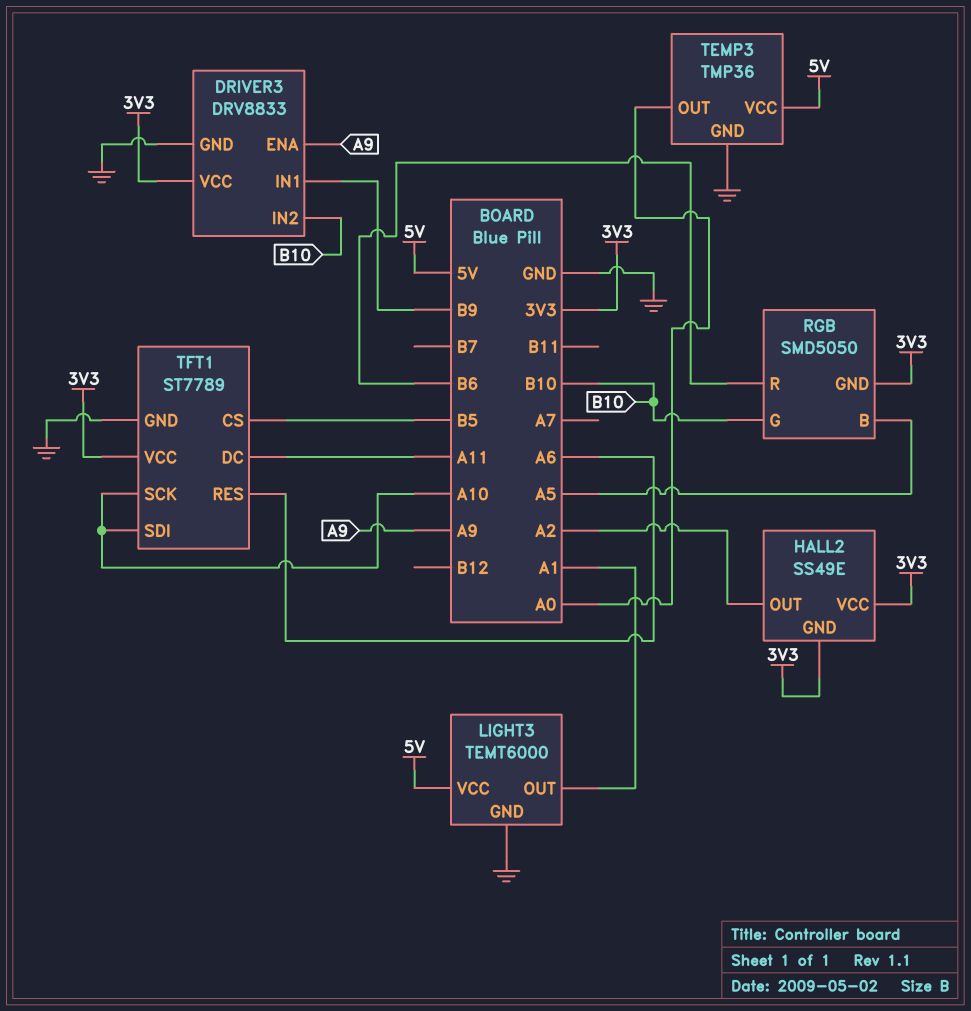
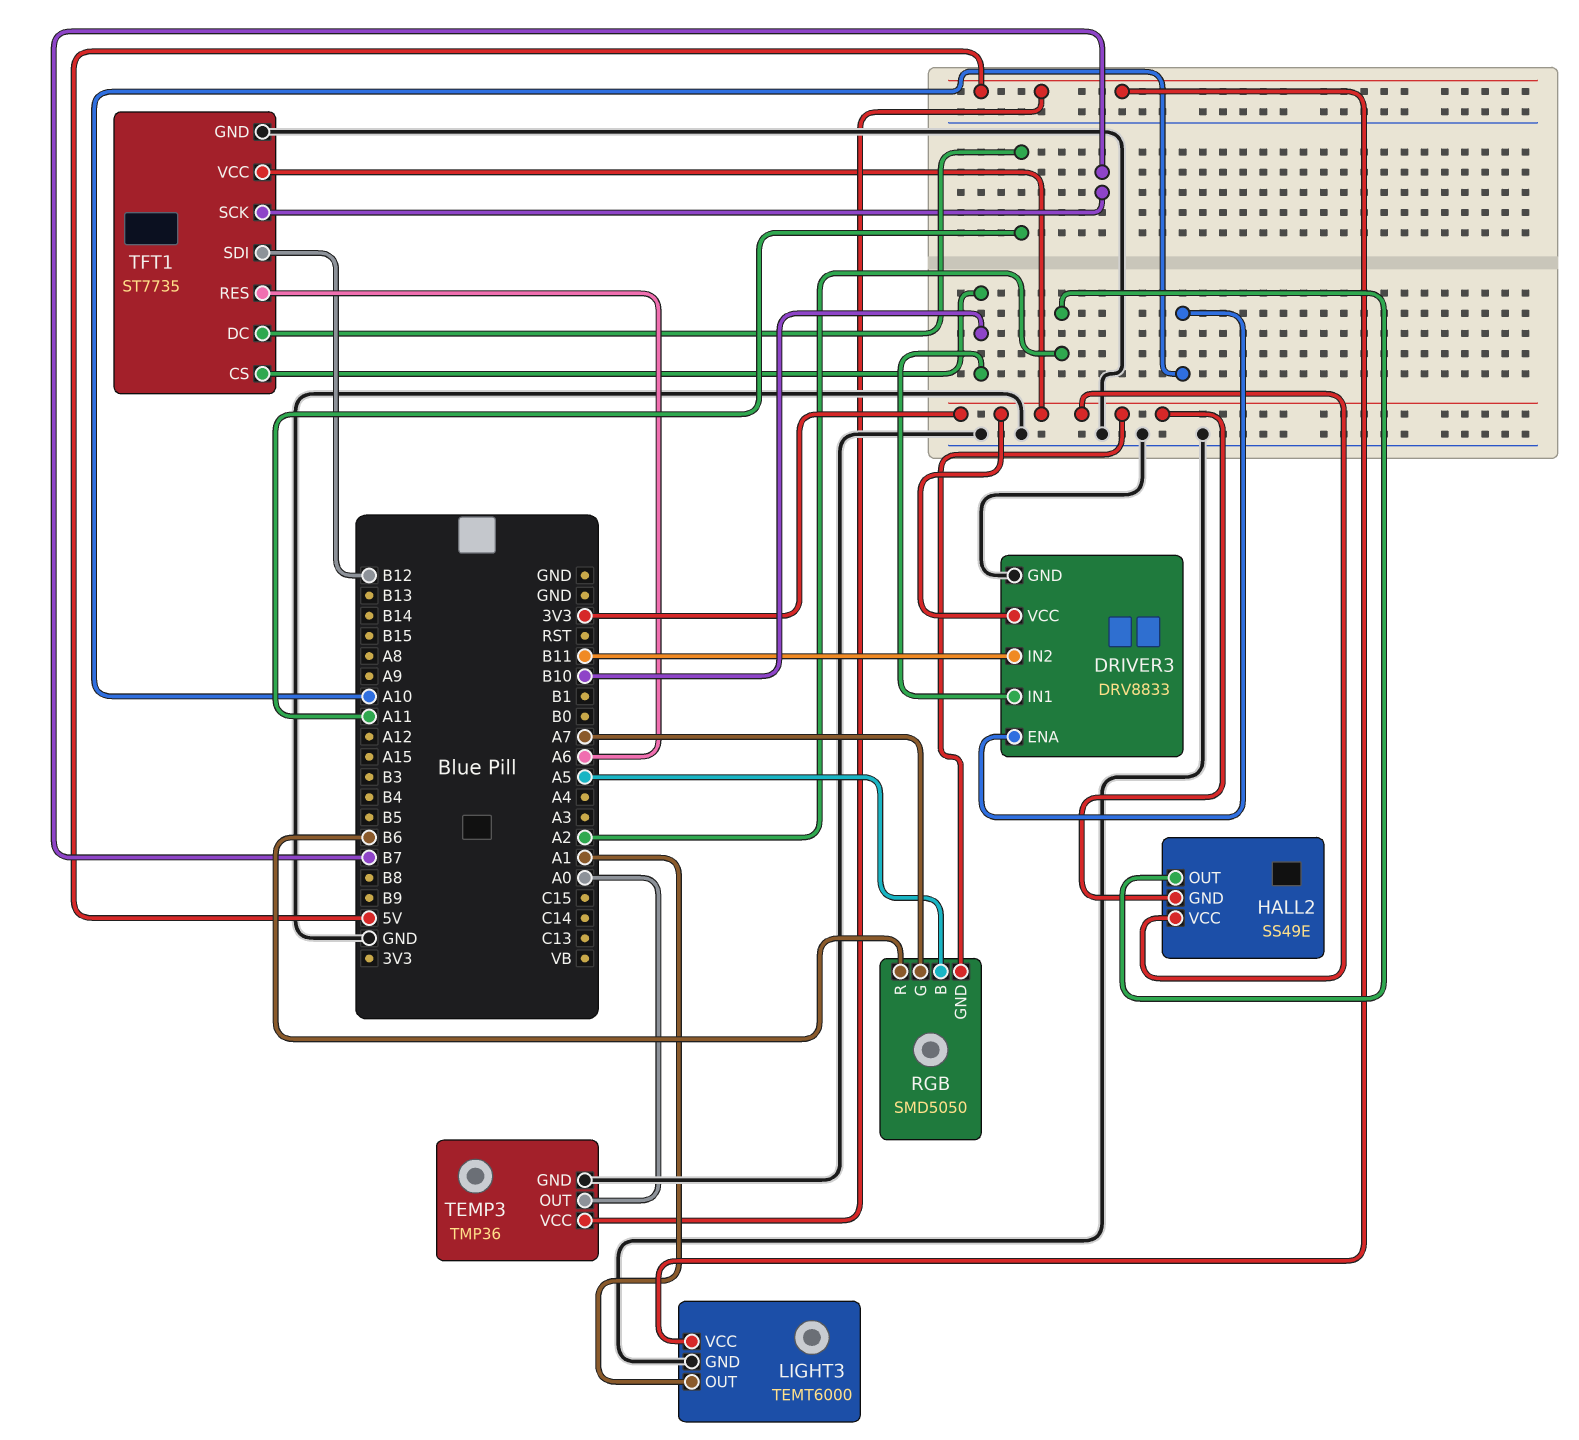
DRIVER3 pin ENA: A9 -> A10
DRIVER3 pin IN1: B9 -> B10
DRIVER3 pin IN2: B10 -> B11
RGB pin G: B10 -> A7
TFT1: ST7789 -> ST7735
TFT1 pin CS: B5 -> B10
TFT1 pin SCK: A10 -> B7
TFT1 pin SDI: A10 -> B12

